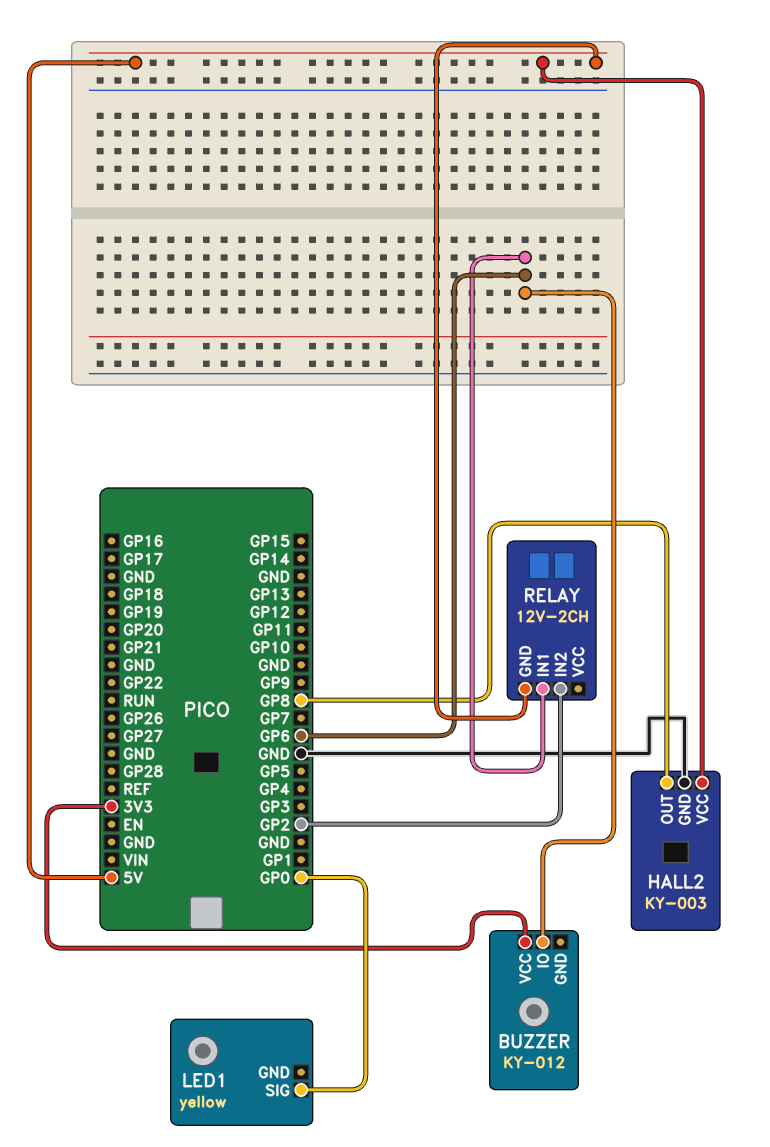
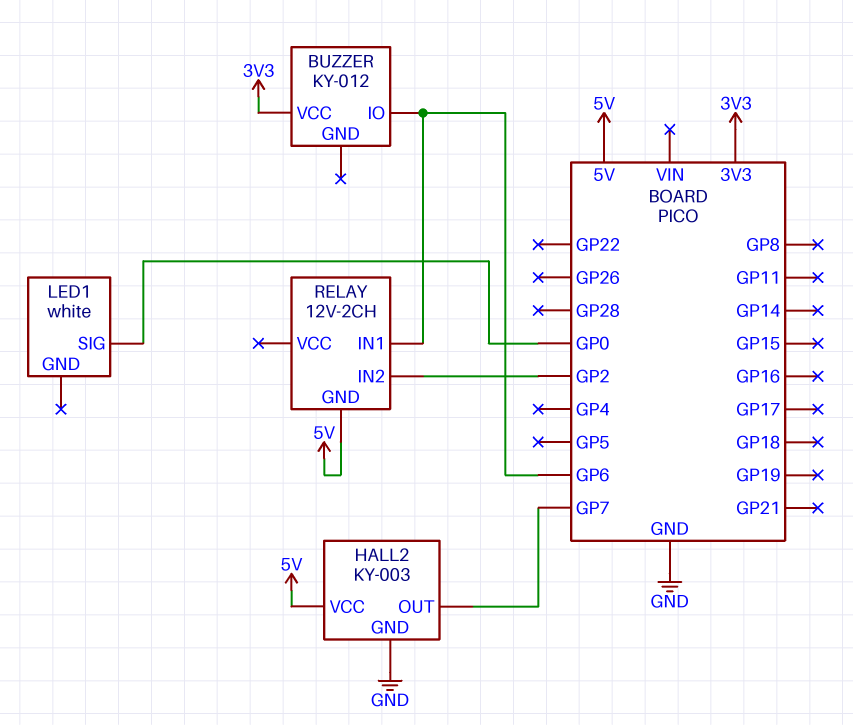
HALL2 pin OUT: GP8 -> GP7
LED1: yellow -> white

